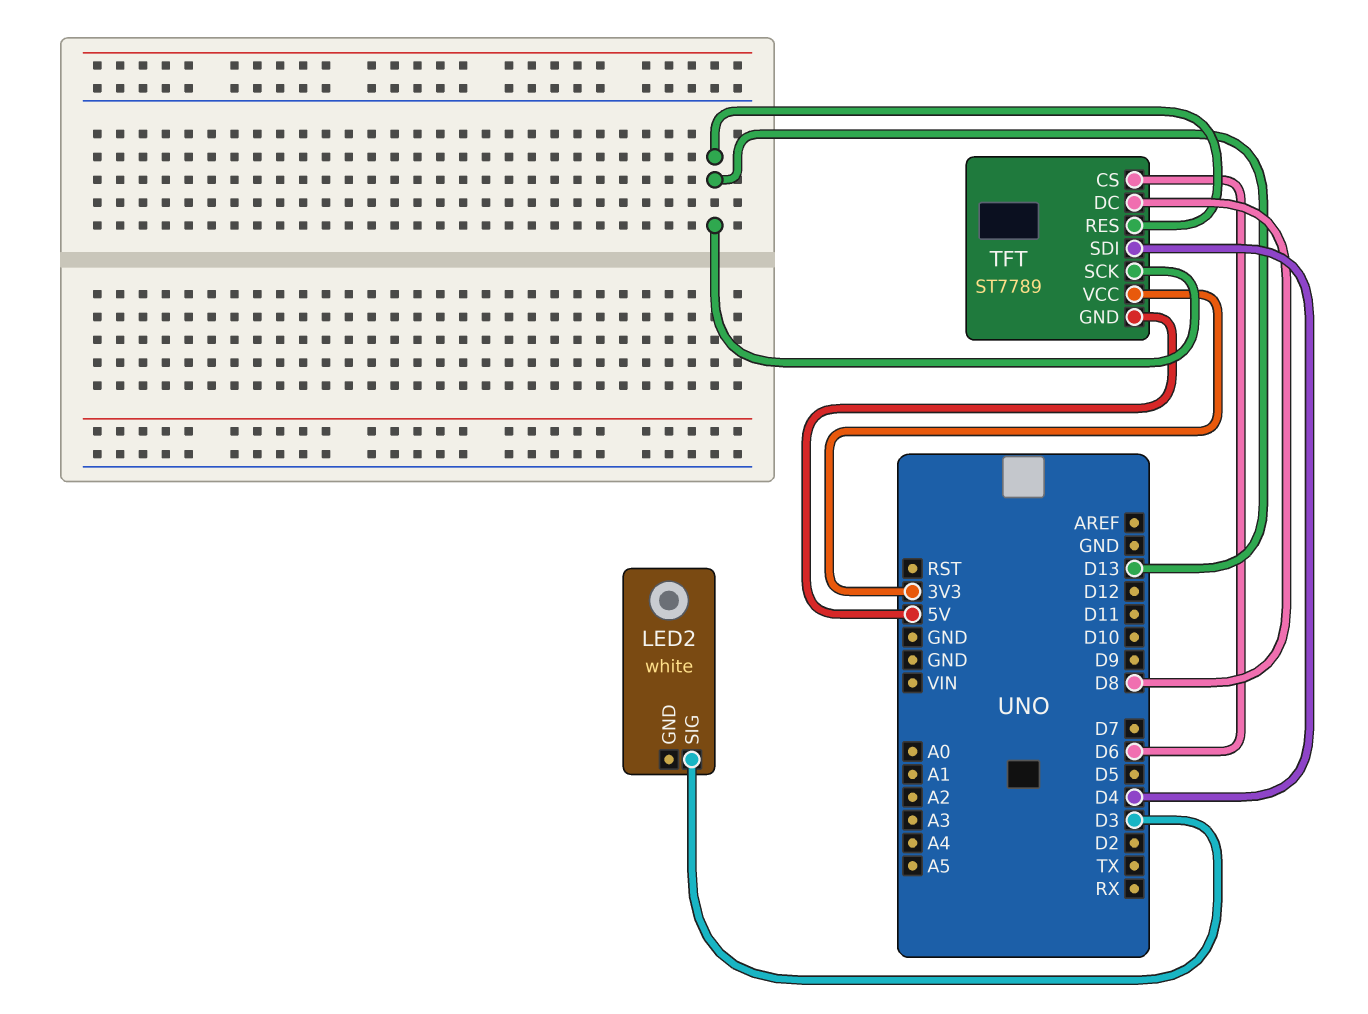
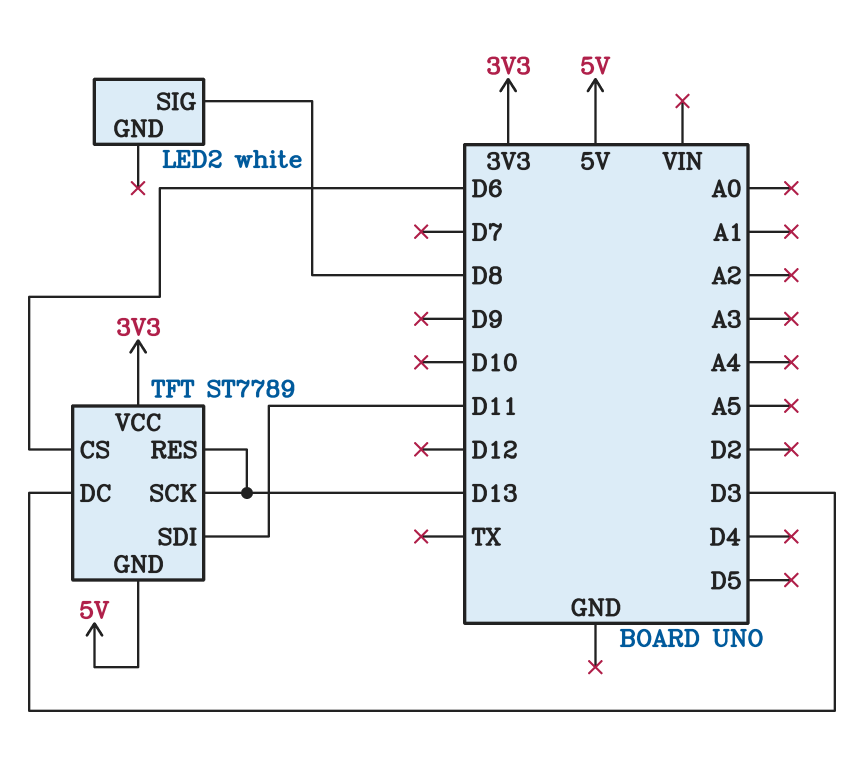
LED2 pin SIG: D3 -> D8
TFT pin DC: D8 -> D3
TFT pin SDI: D4 -> D11

